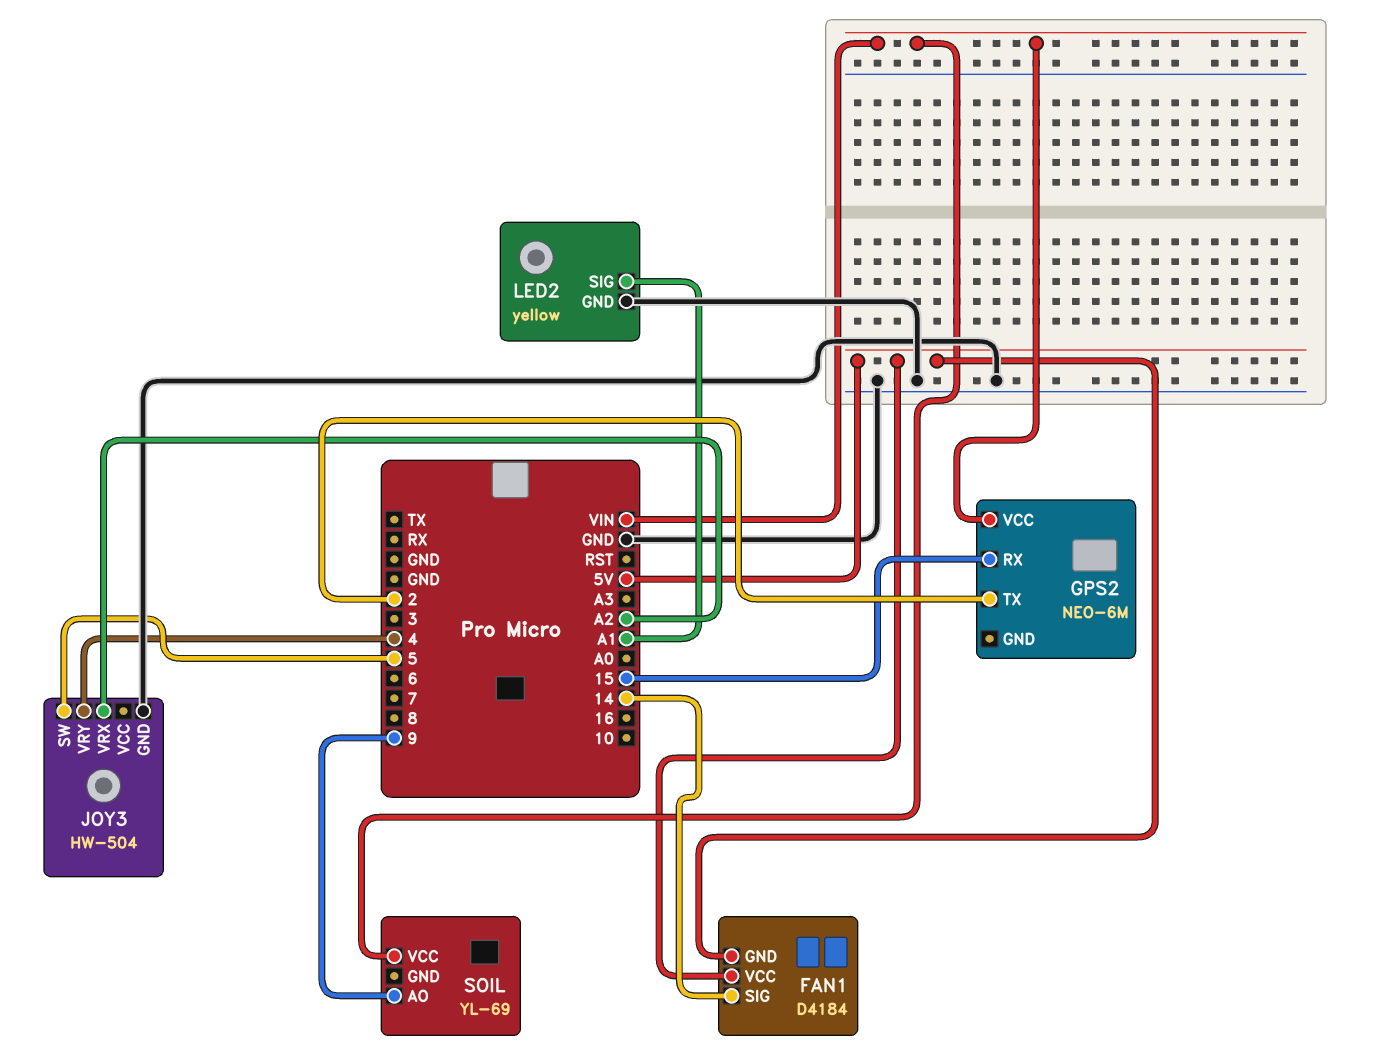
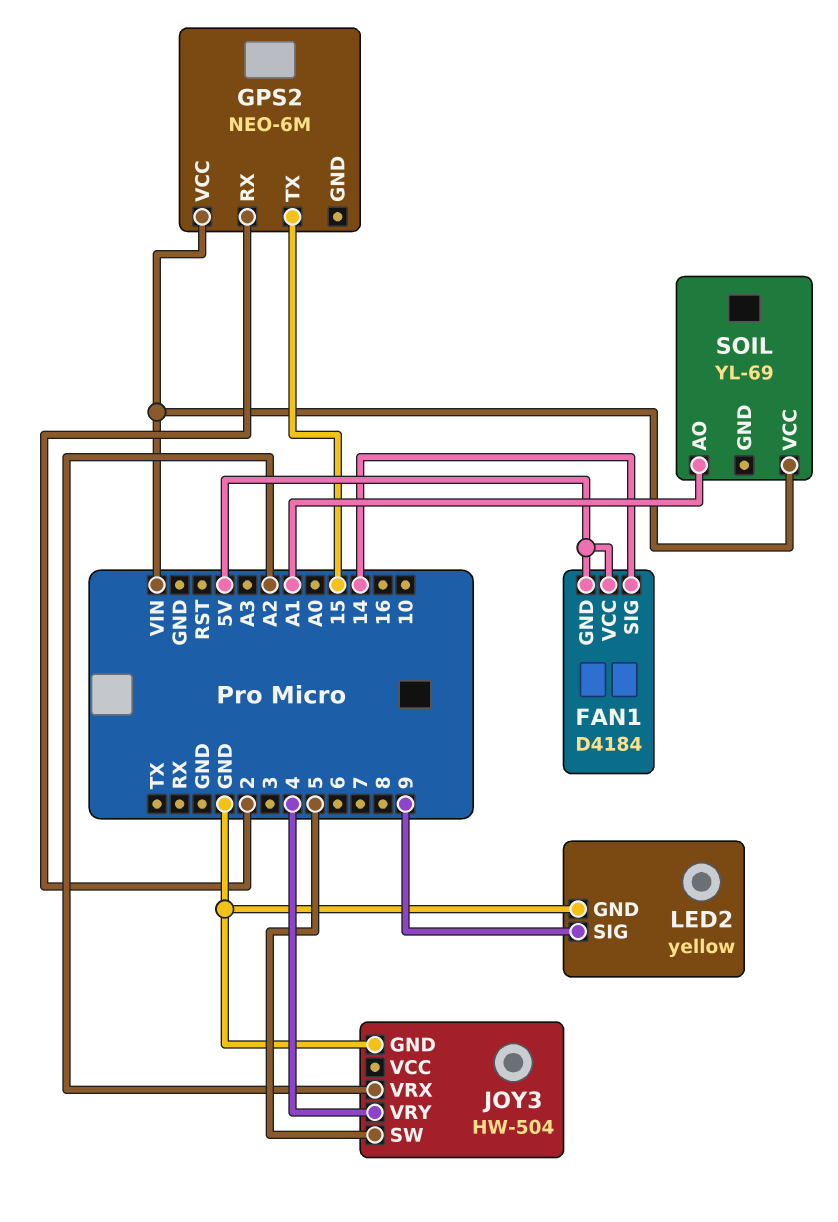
GPS2 pin RX: 15 -> 2
GPS2 pin TX: 2 -> 15
LED2 pin SIG: A1 -> 9
SOIL pin AO: 9 -> A1

